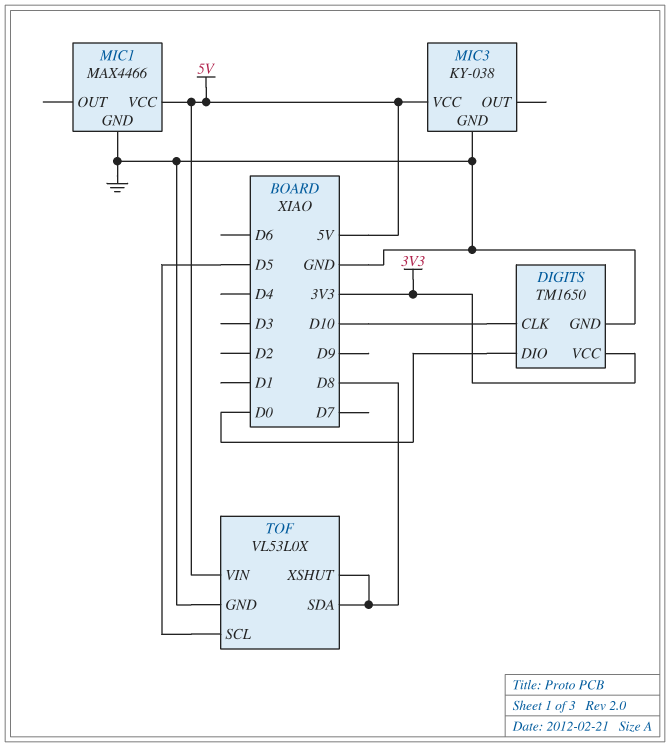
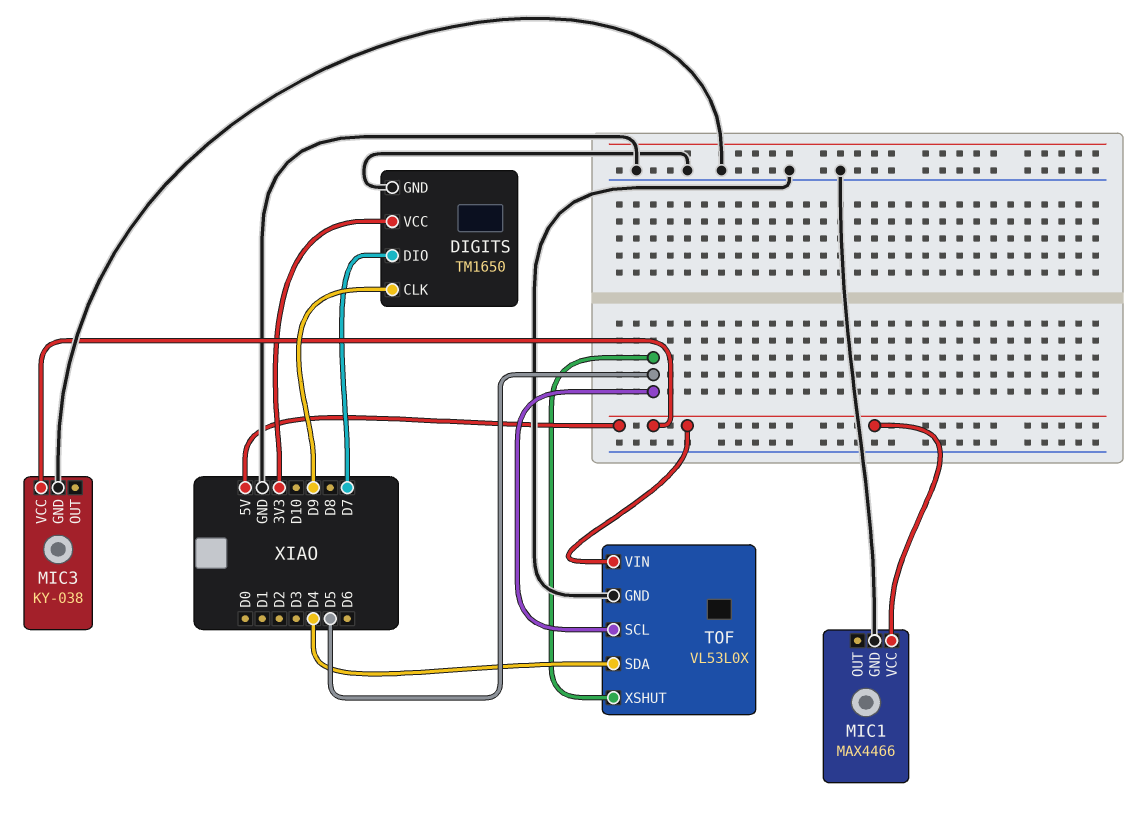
DIGITS pin CLK: D10 -> D9
DIGITS pin DIO: D0 -> D7
TOF pin SDA: D8 -> D4
TOF pin XSHUT: D8 -> D5

